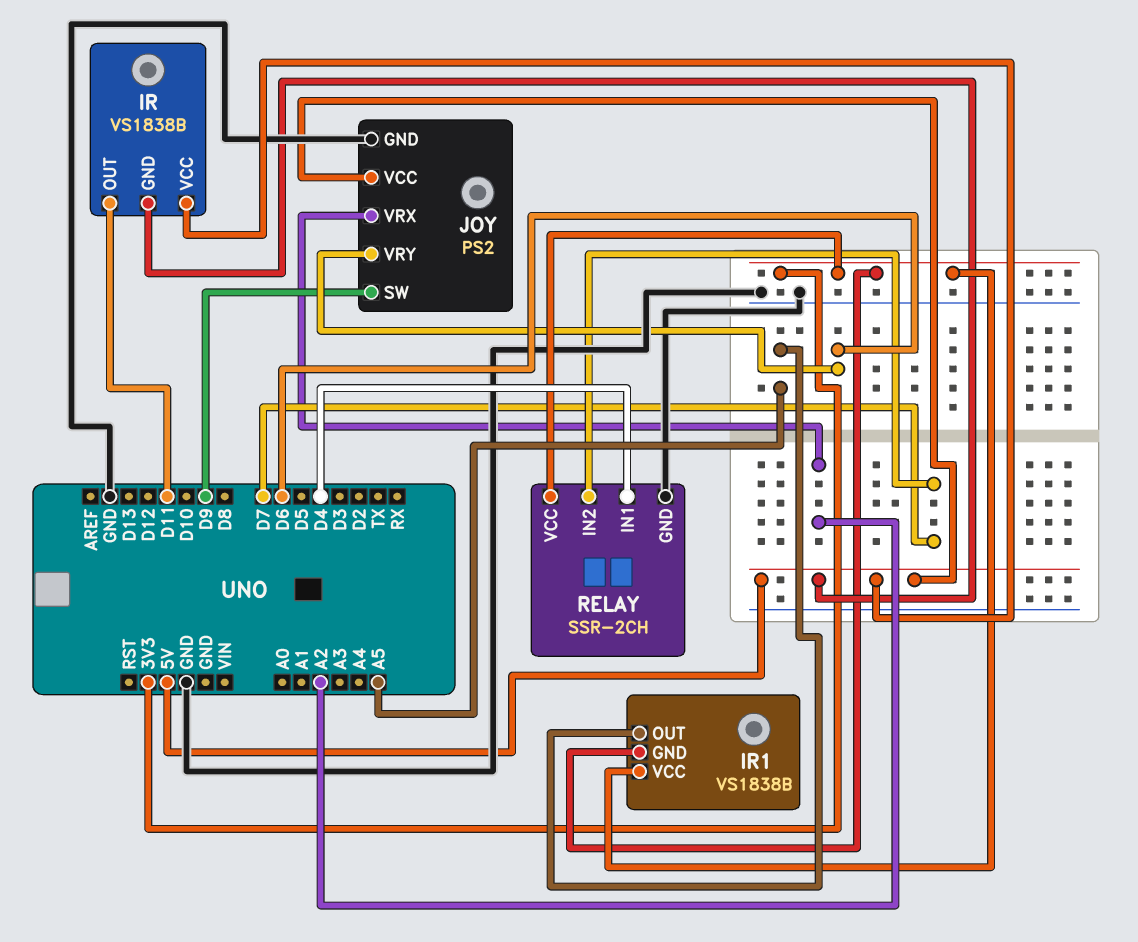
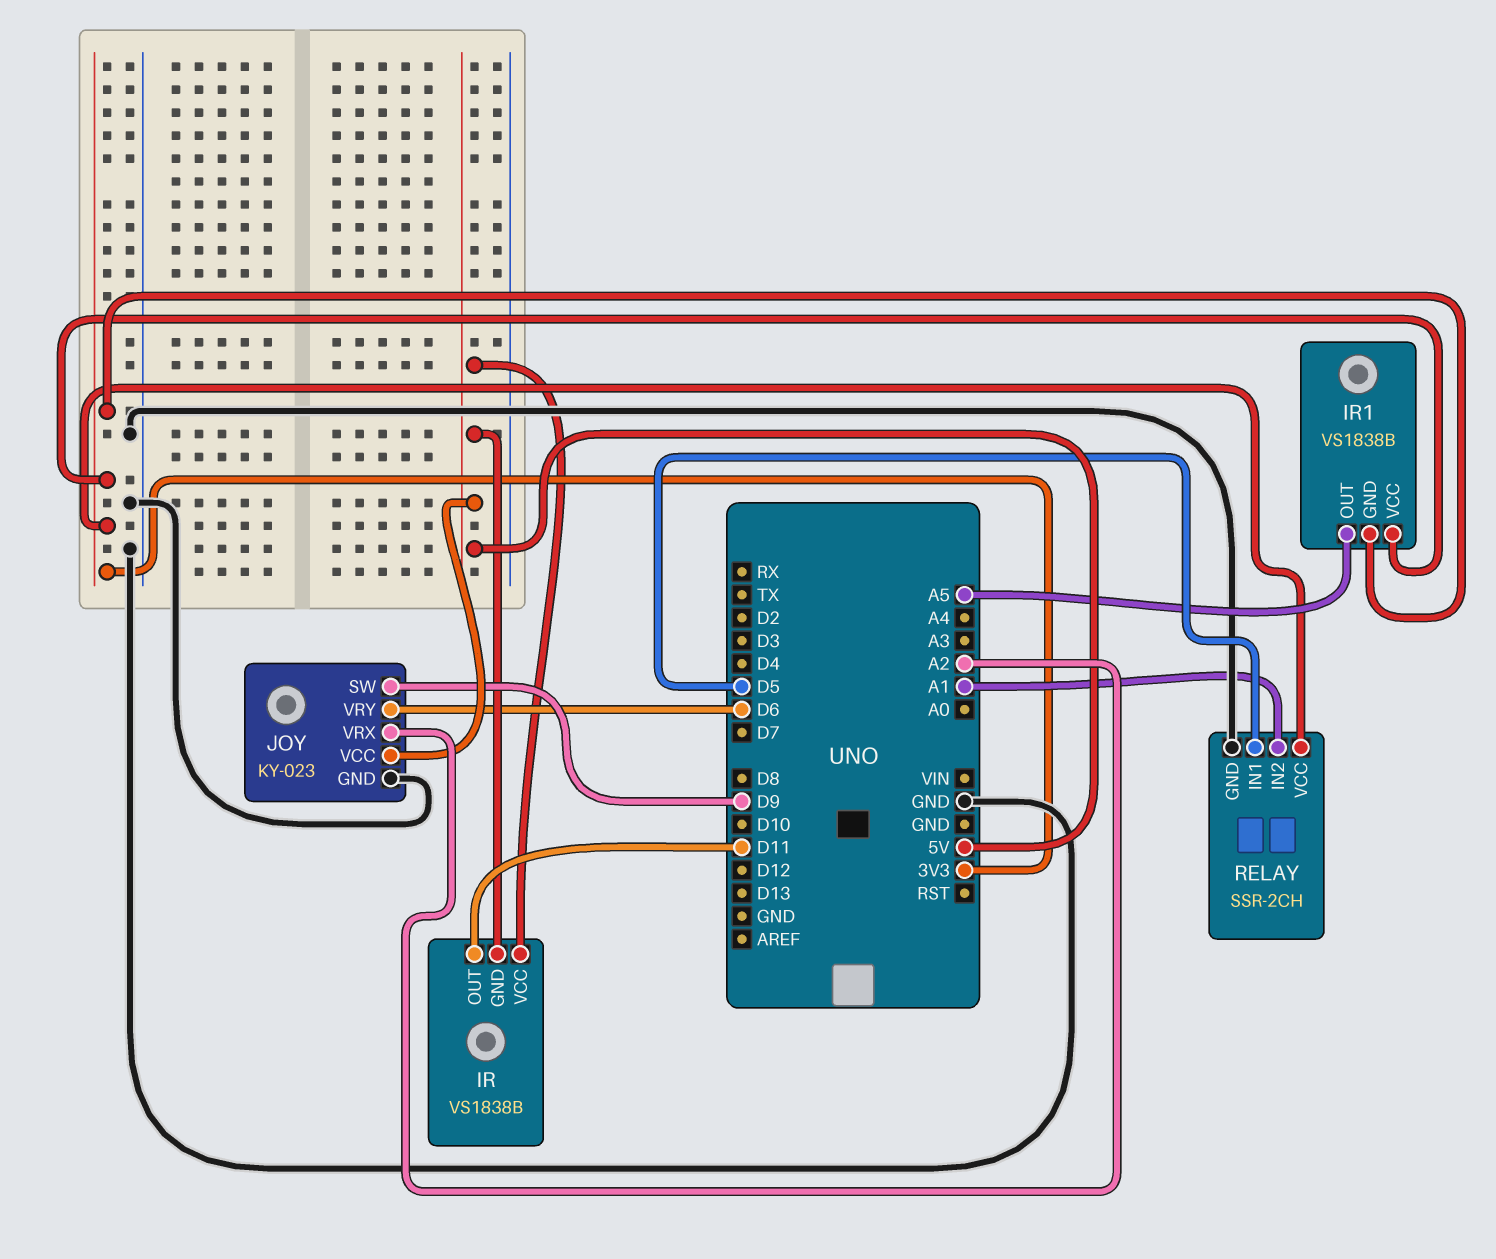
JOY: PS2 -> KY-023
RELAY pin IN1: D4 -> D5
RELAY pin IN2: D7 -> A1

